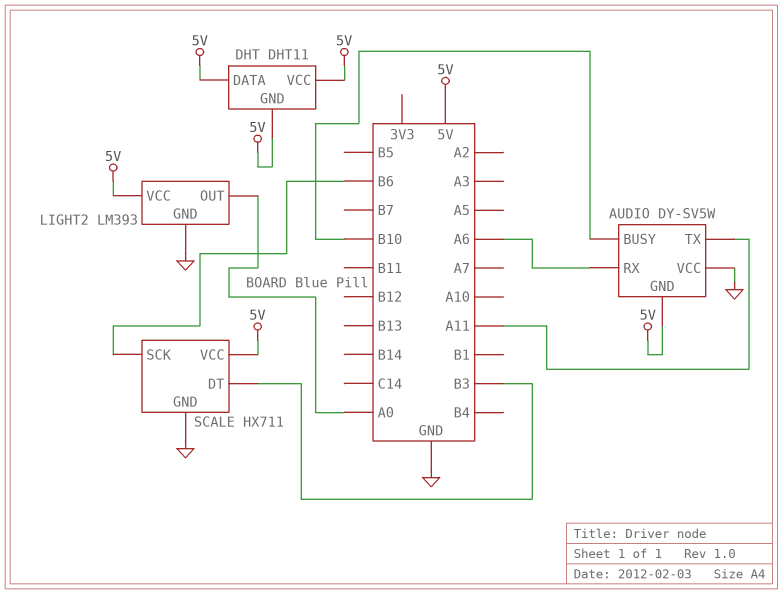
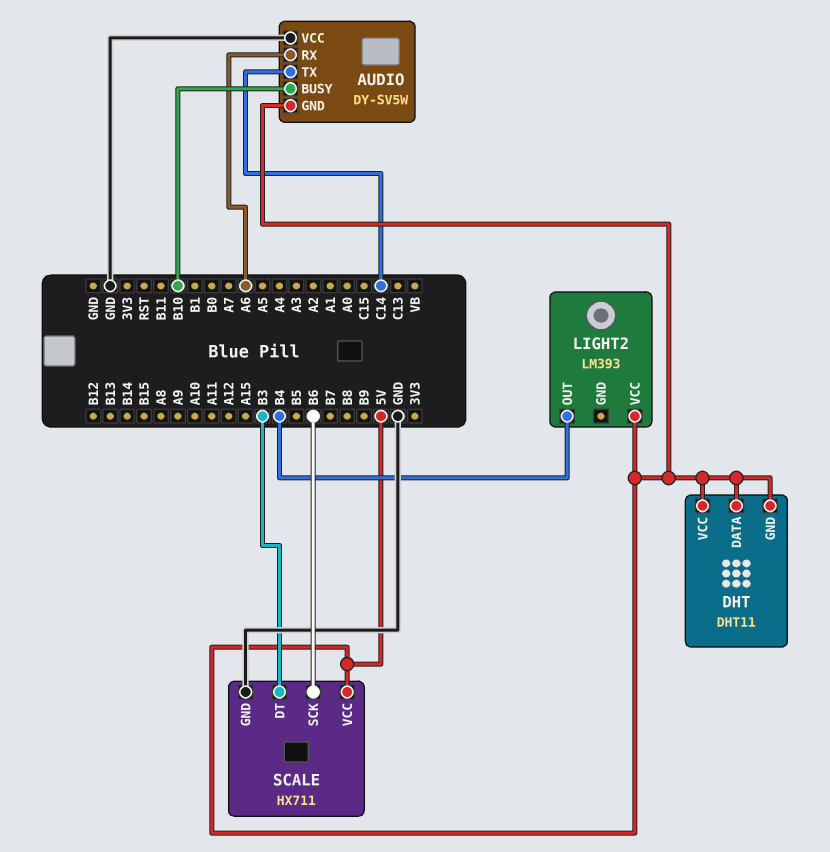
AUDIO pin TX: A11 -> C14
LIGHT2 pin GND: GND -> none
LIGHT2 pin OUT: A0 -> B4

